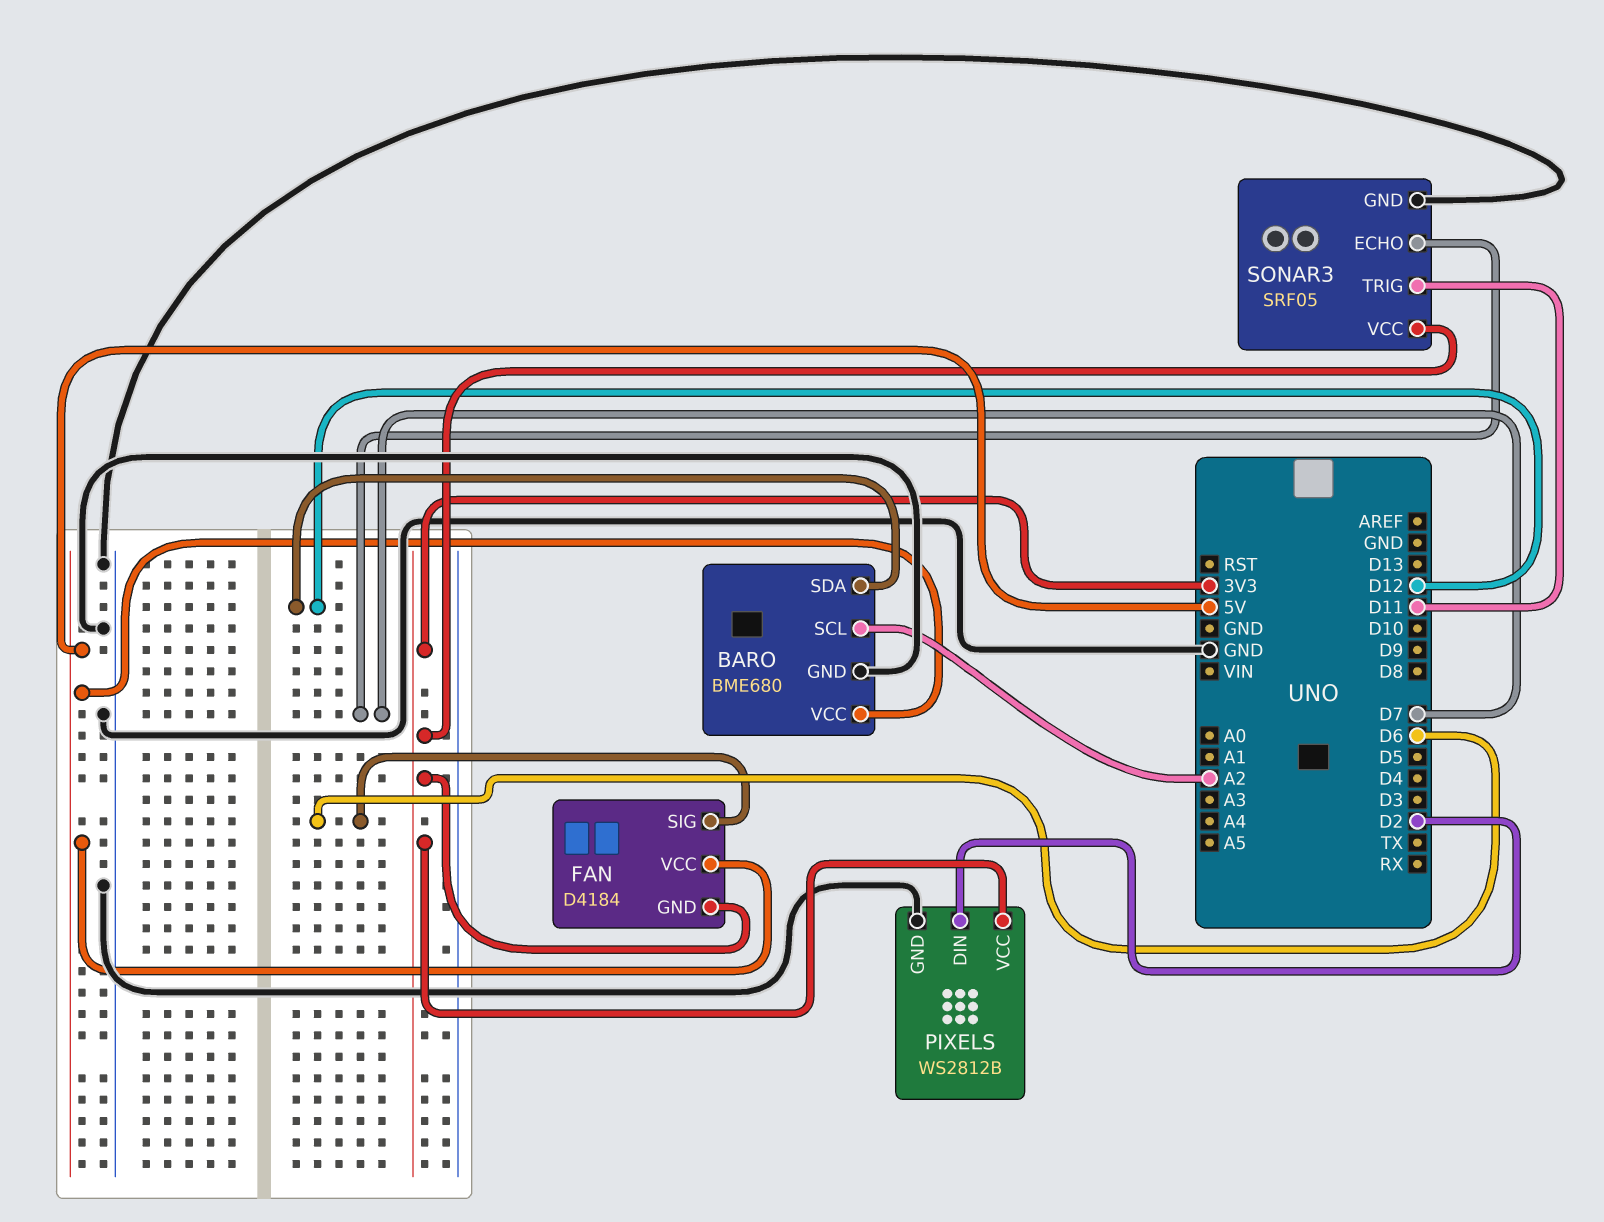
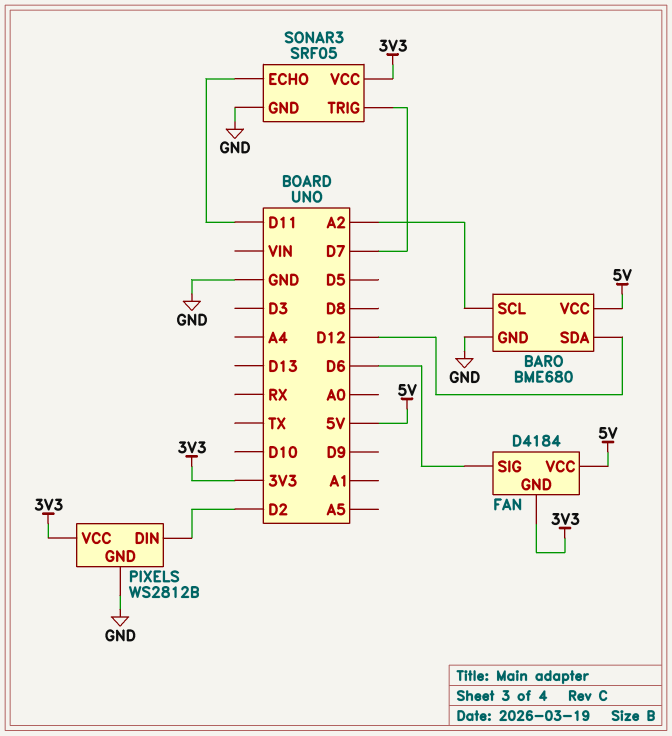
SONAR3 pin ECHO: D7 -> D11
SONAR3 pin TRIG: D11 -> D7

